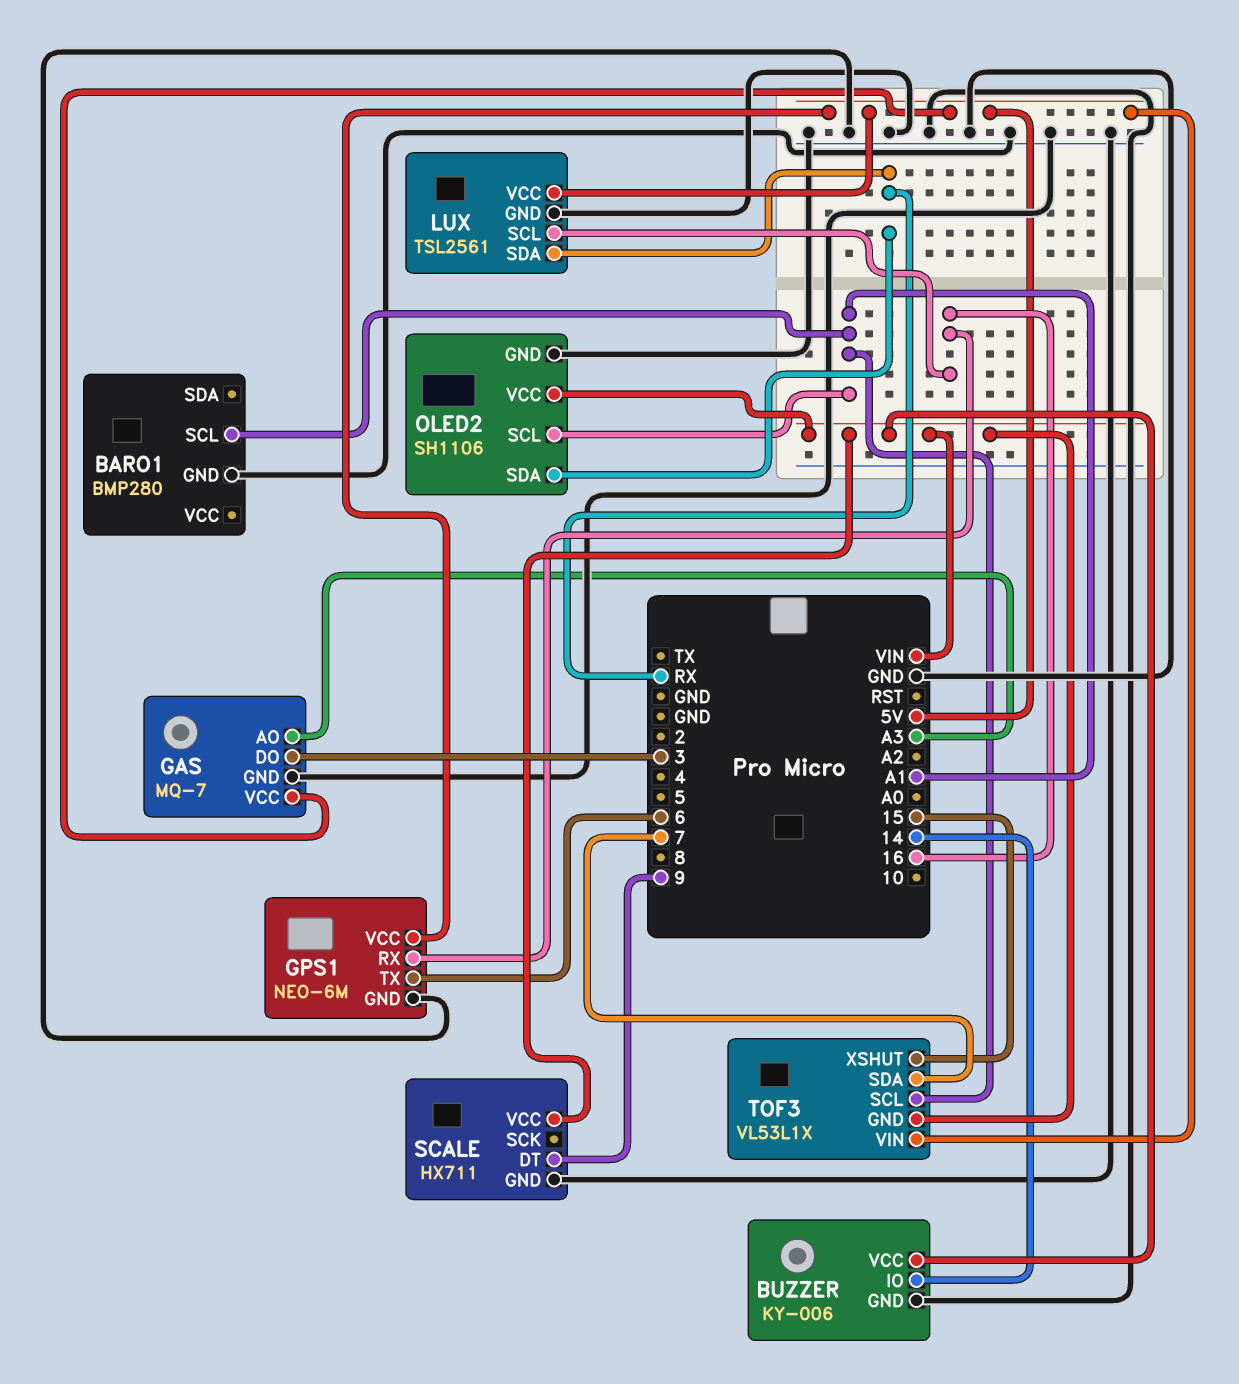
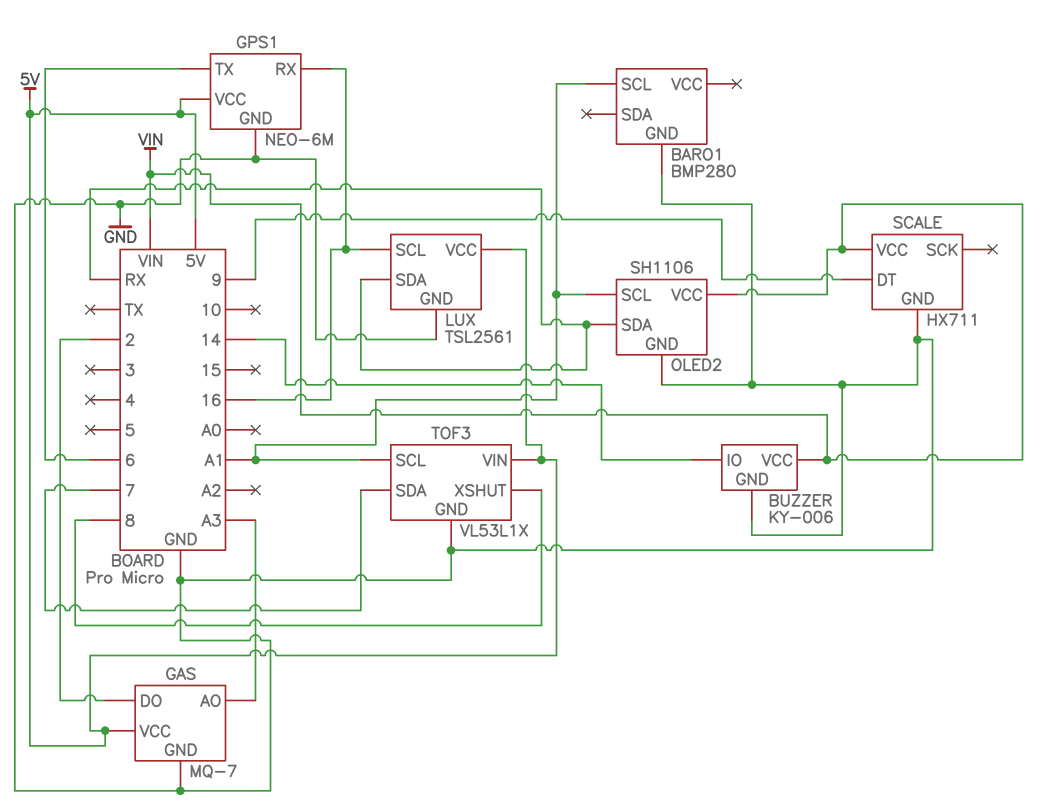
GAS pin DO: 3 -> 2
TOF3 pin GND: VIN -> GND
TOF3 pin XSHUT: 15 -> 8

